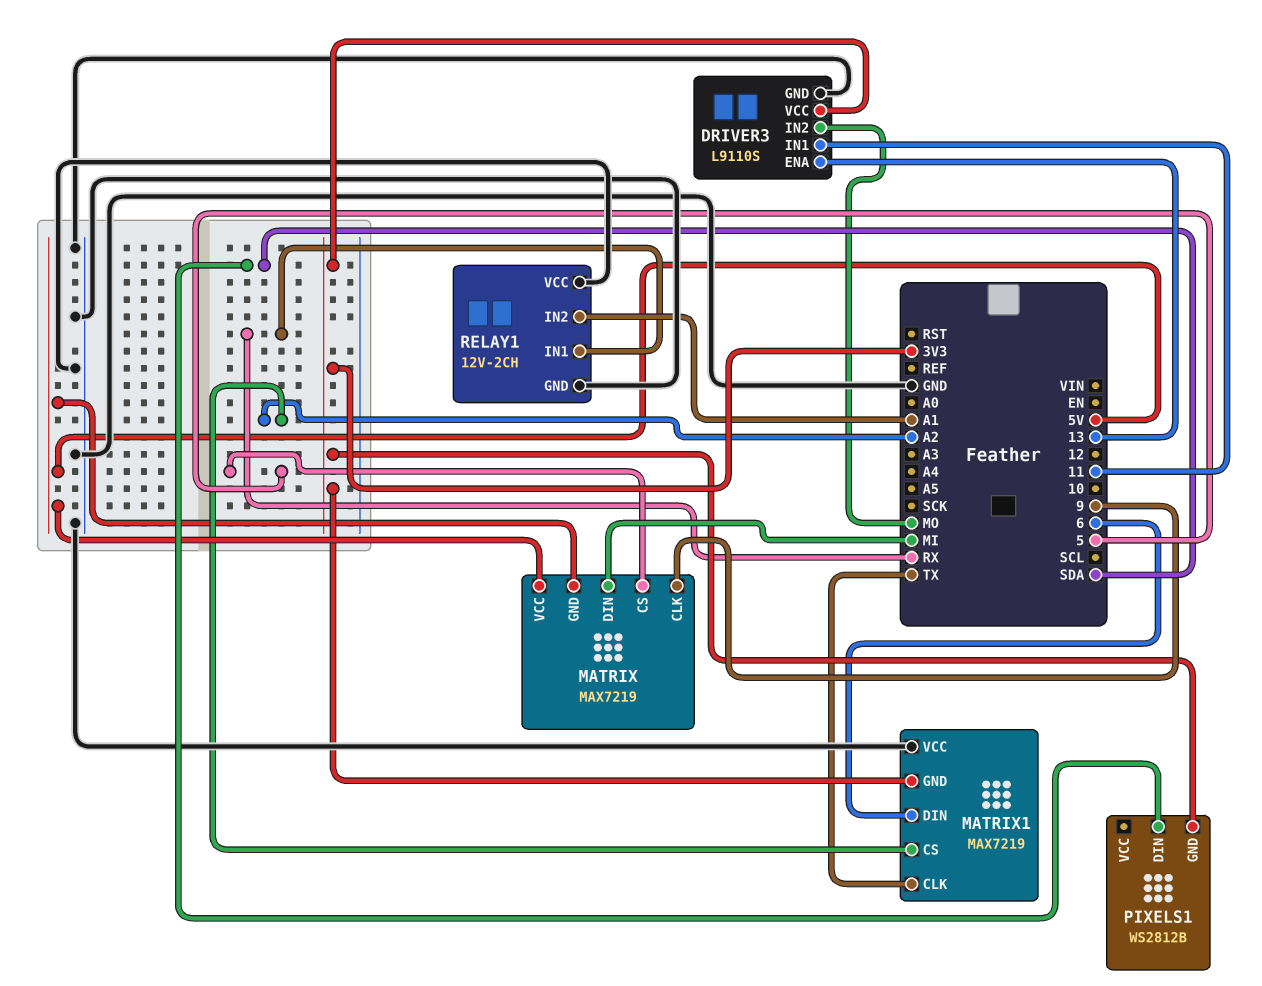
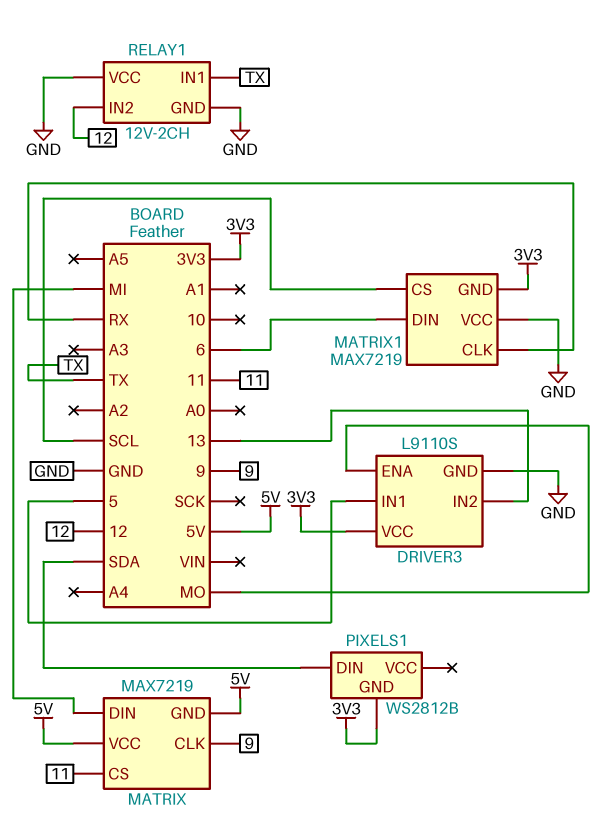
DRIVER3 pin ENA: 13 -> MO
DRIVER3 pin IN1: 11 -> 5
DRIVER3 pin IN2: MO -> 13
MATRIX pin CS: 5 -> 11
MATRIX1 pin CLK: TX -> RX
MATRIX1 pin CS: A2 -> SCL
RELAY1 pin IN1: RX -> TX
RELAY1 pin IN2: A1 -> 12

